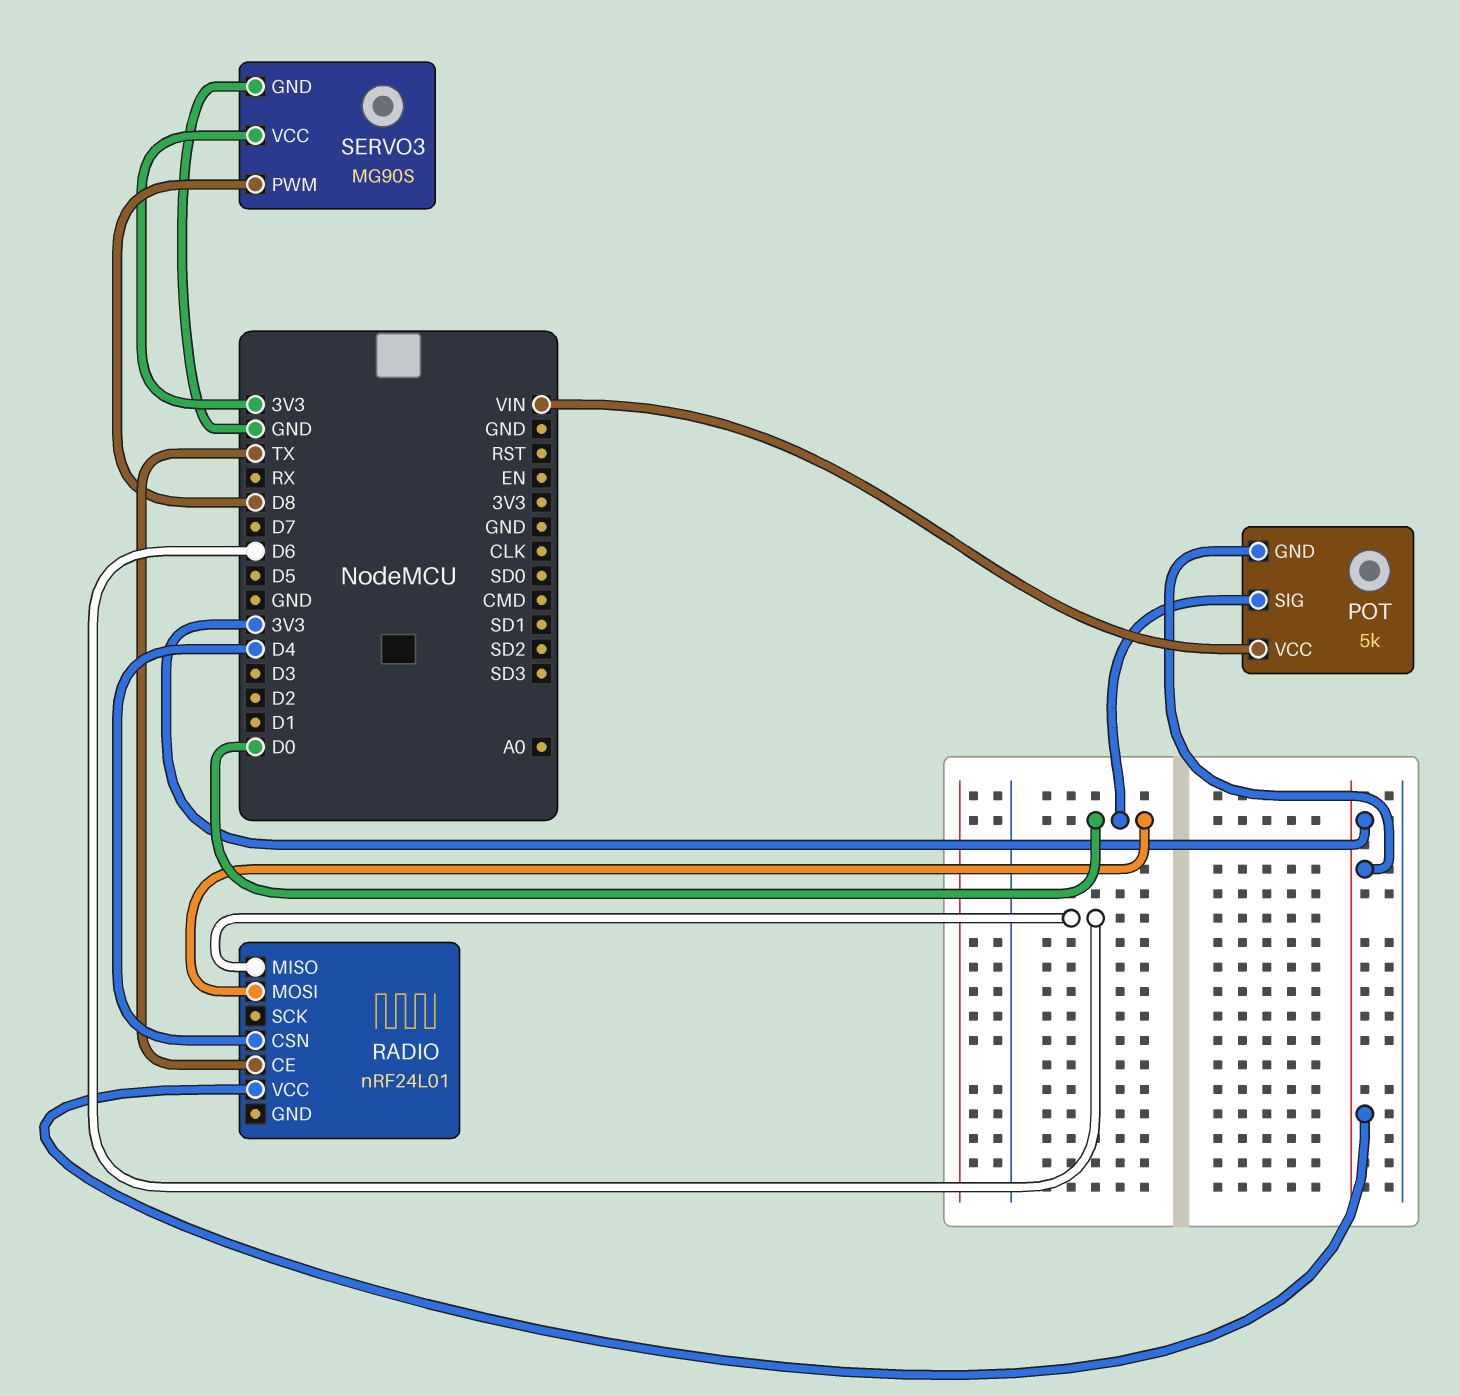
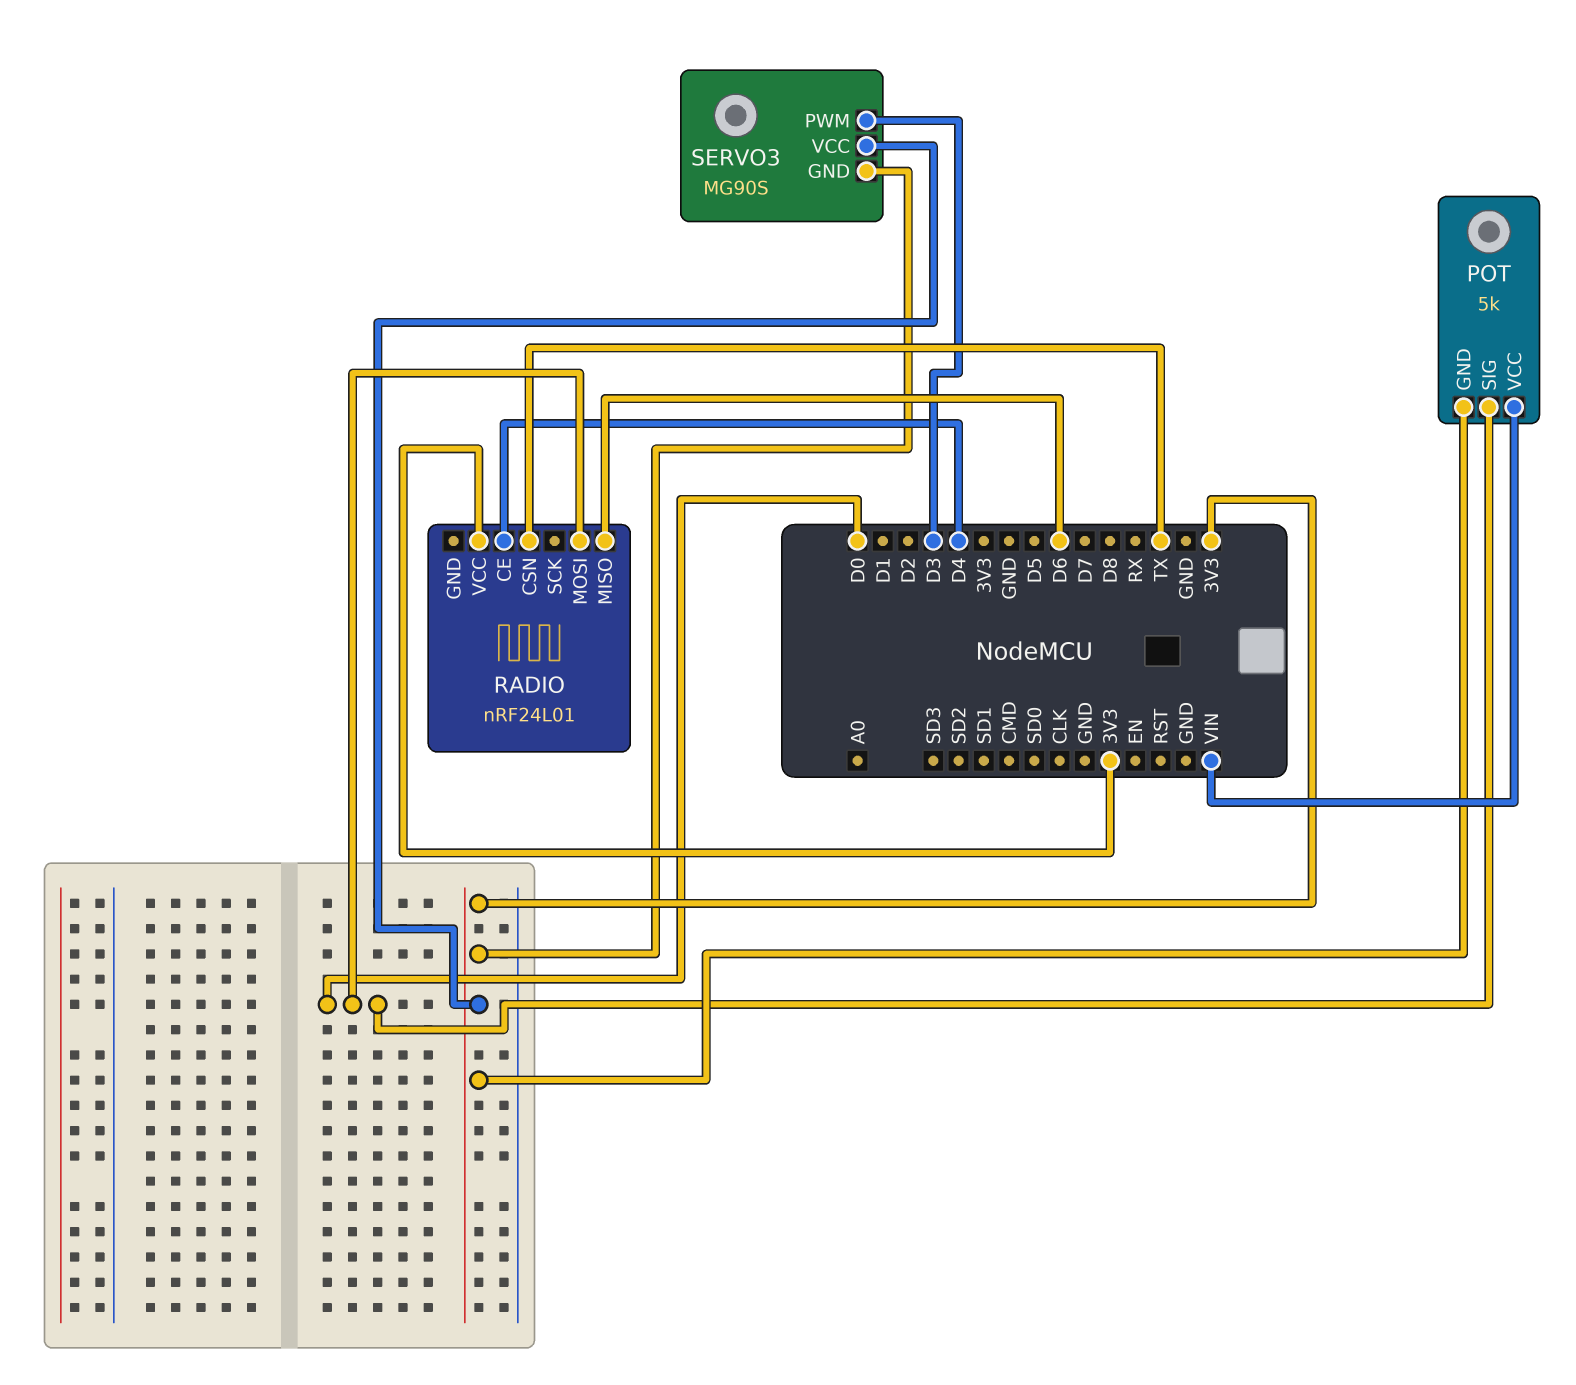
RADIO pin CE: TX -> D4
RADIO pin CSN: D4 -> TX
SERVO3 pin GND: GND -> 3V3
SERVO3 pin PWM: D8 -> D3

